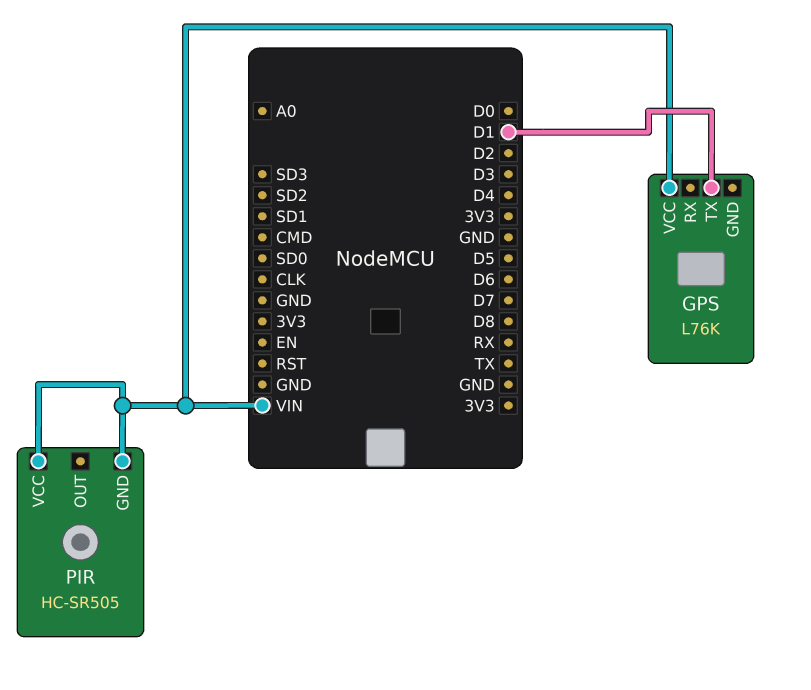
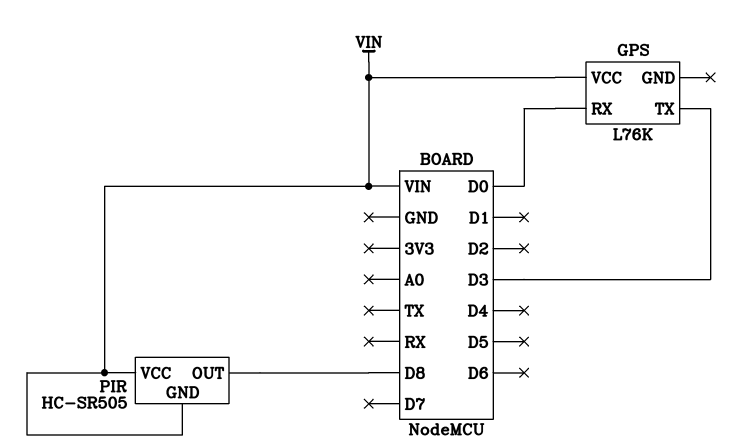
GPS pin RX: none -> D0
GPS pin TX: D1 -> D3
PIR pin OUT: none -> D8

